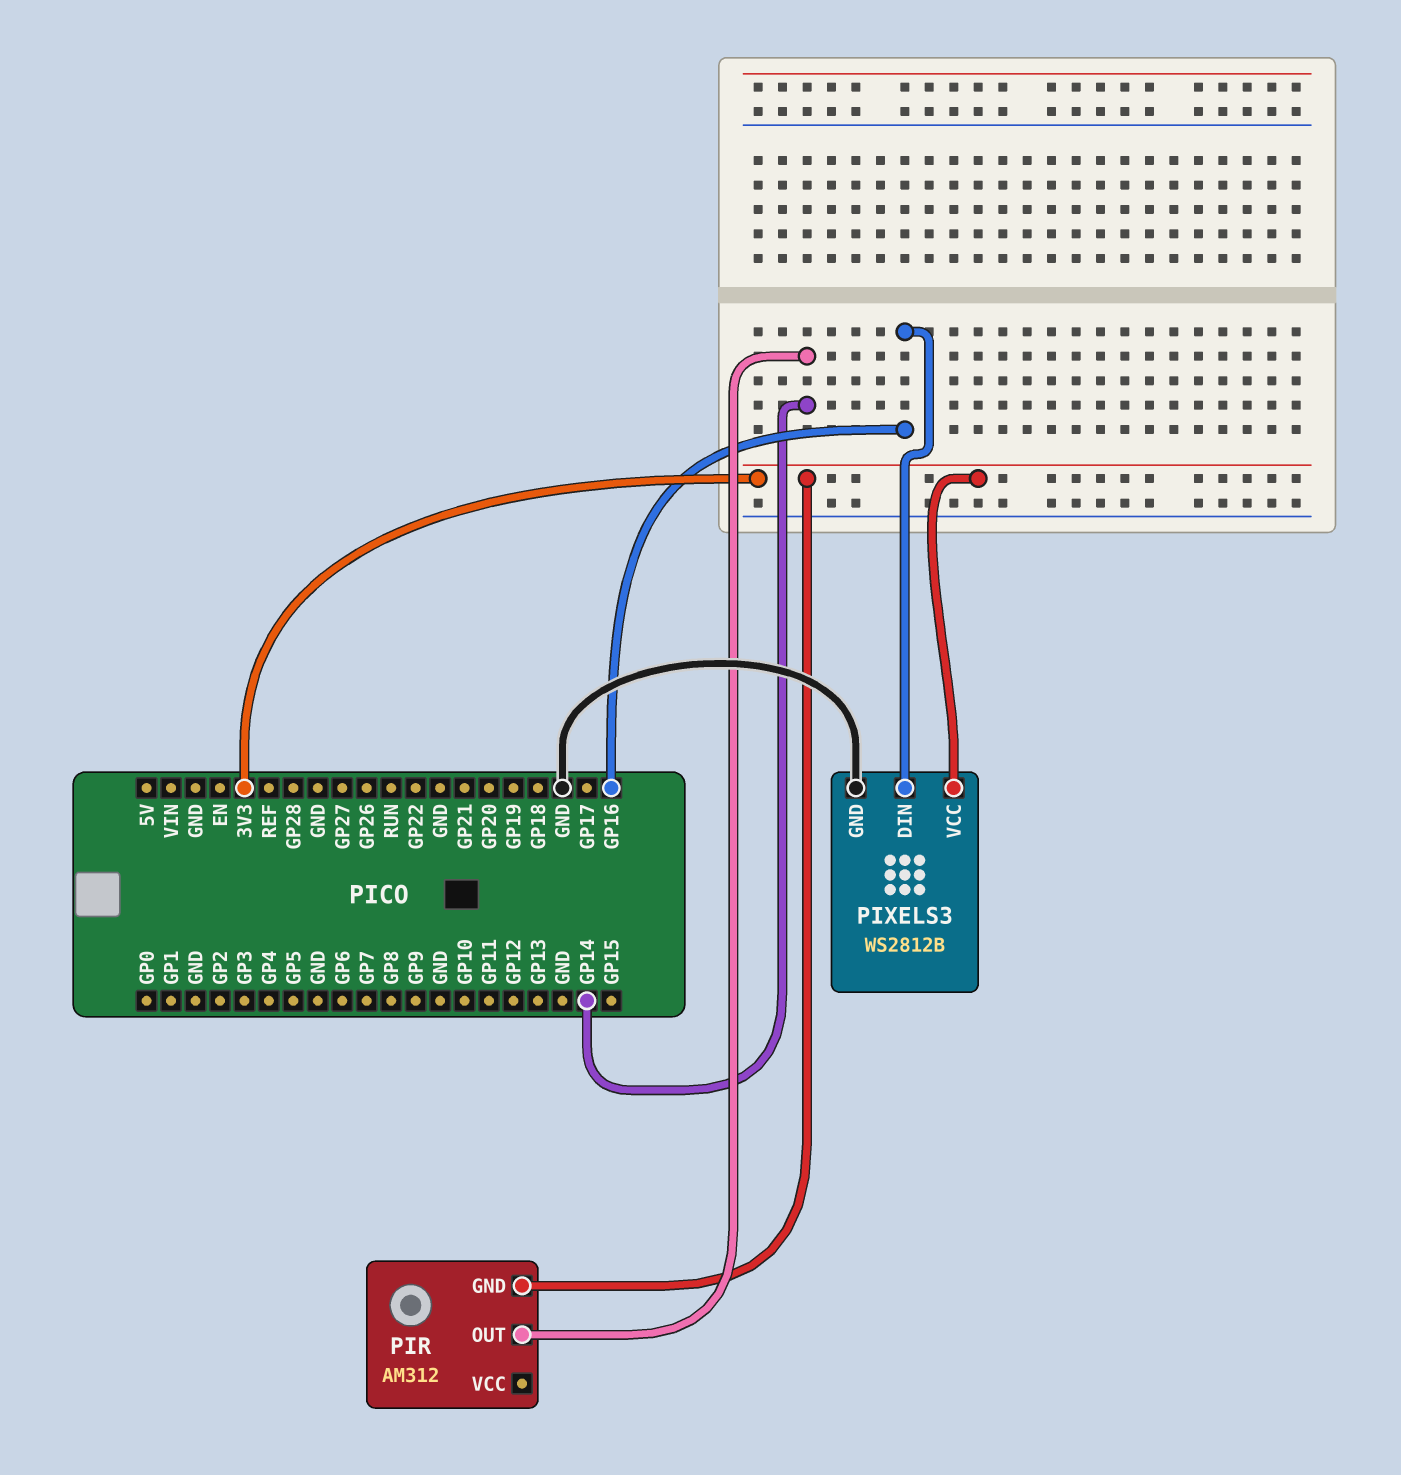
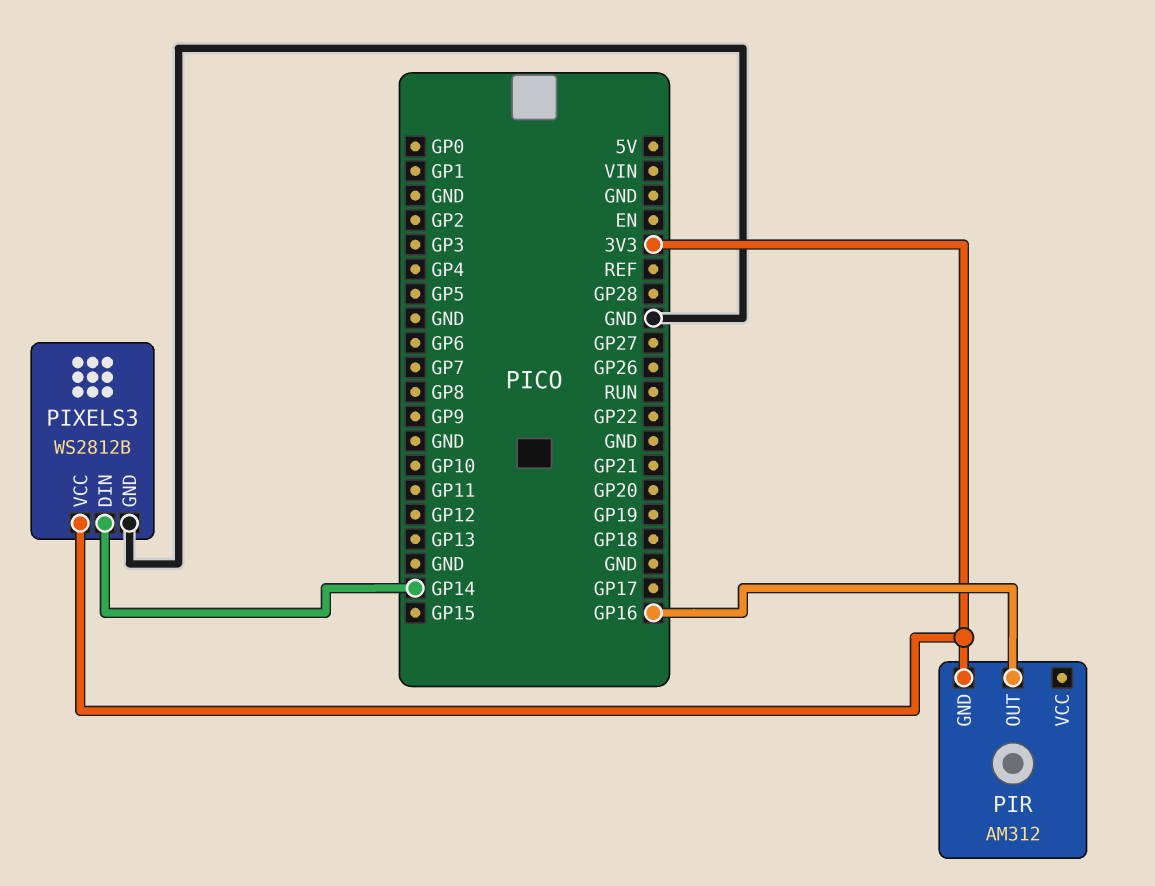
PIR pin OUT: GP14 -> GP16
PIXELS3 pin DIN: GP16 -> GP14

